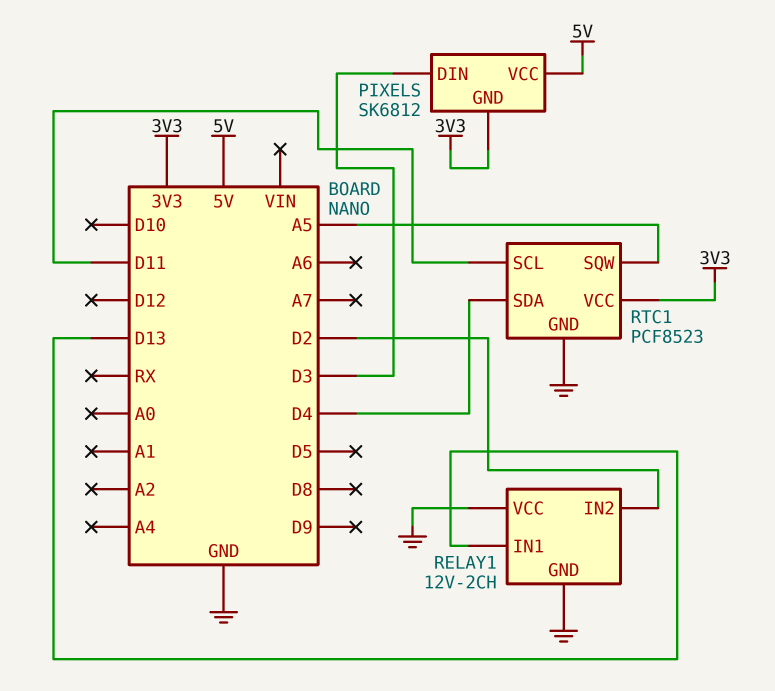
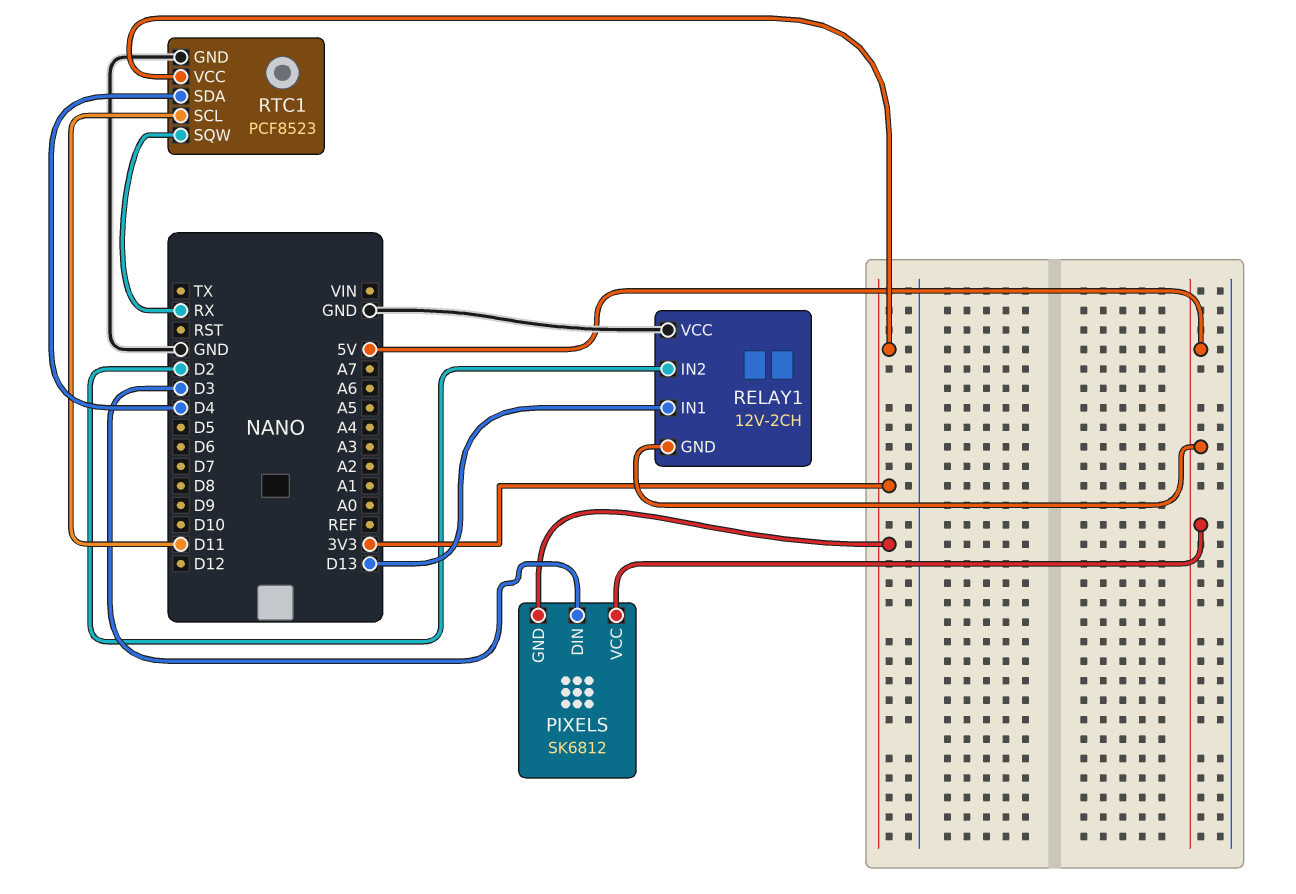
RELAY1 pin GND: GND -> 5V
RTC1 pin SQW: A5 -> RX

